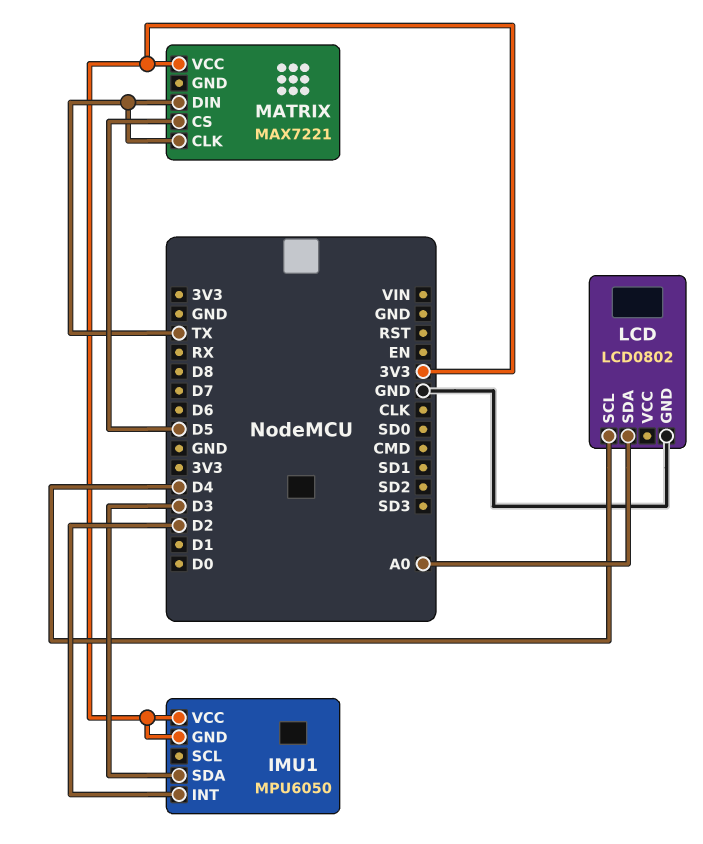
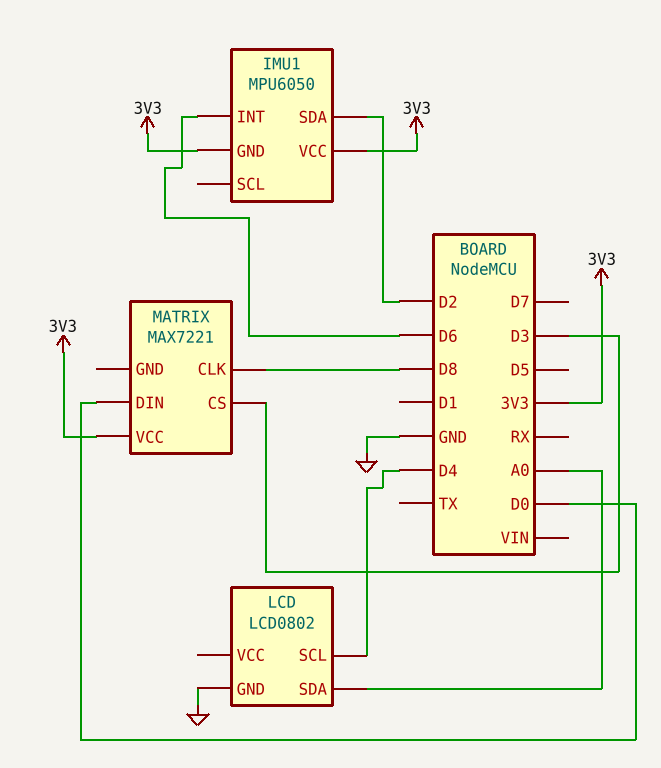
IMU1 pin INT: D2 -> D6
IMU1 pin SDA: D3 -> D2
MATRIX pin CLK: TX -> D8
MATRIX pin CS: D5 -> D3
MATRIX pin DIN: TX -> D0

